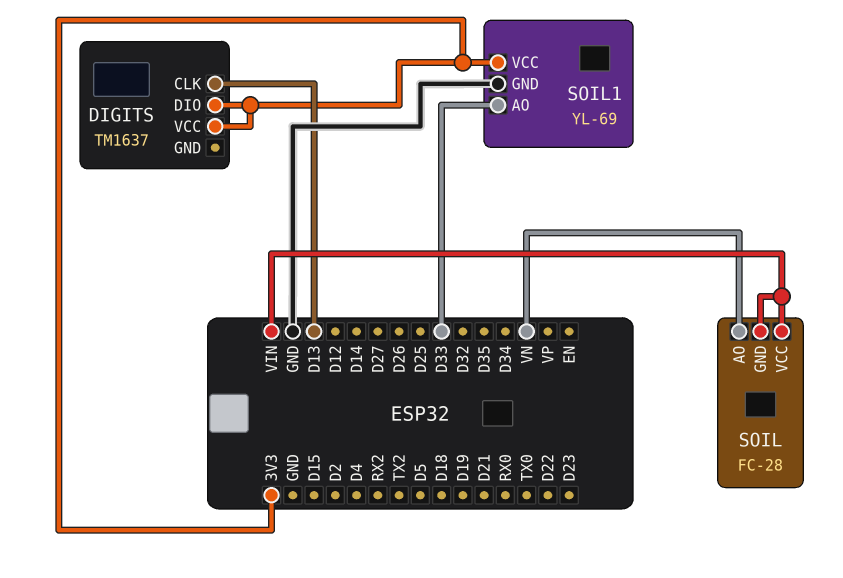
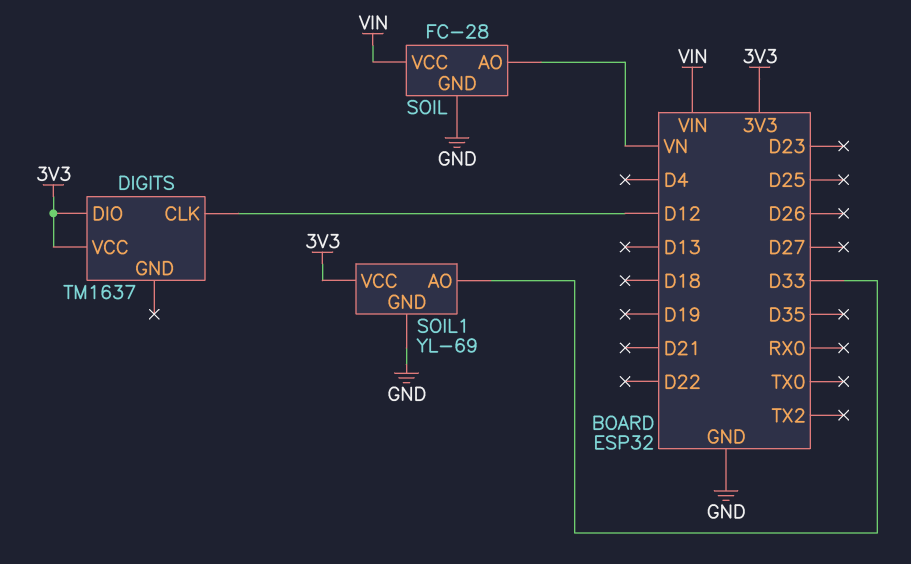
DIGITS pin CLK: D13 -> D12
SOIL pin GND: VIN -> GND

